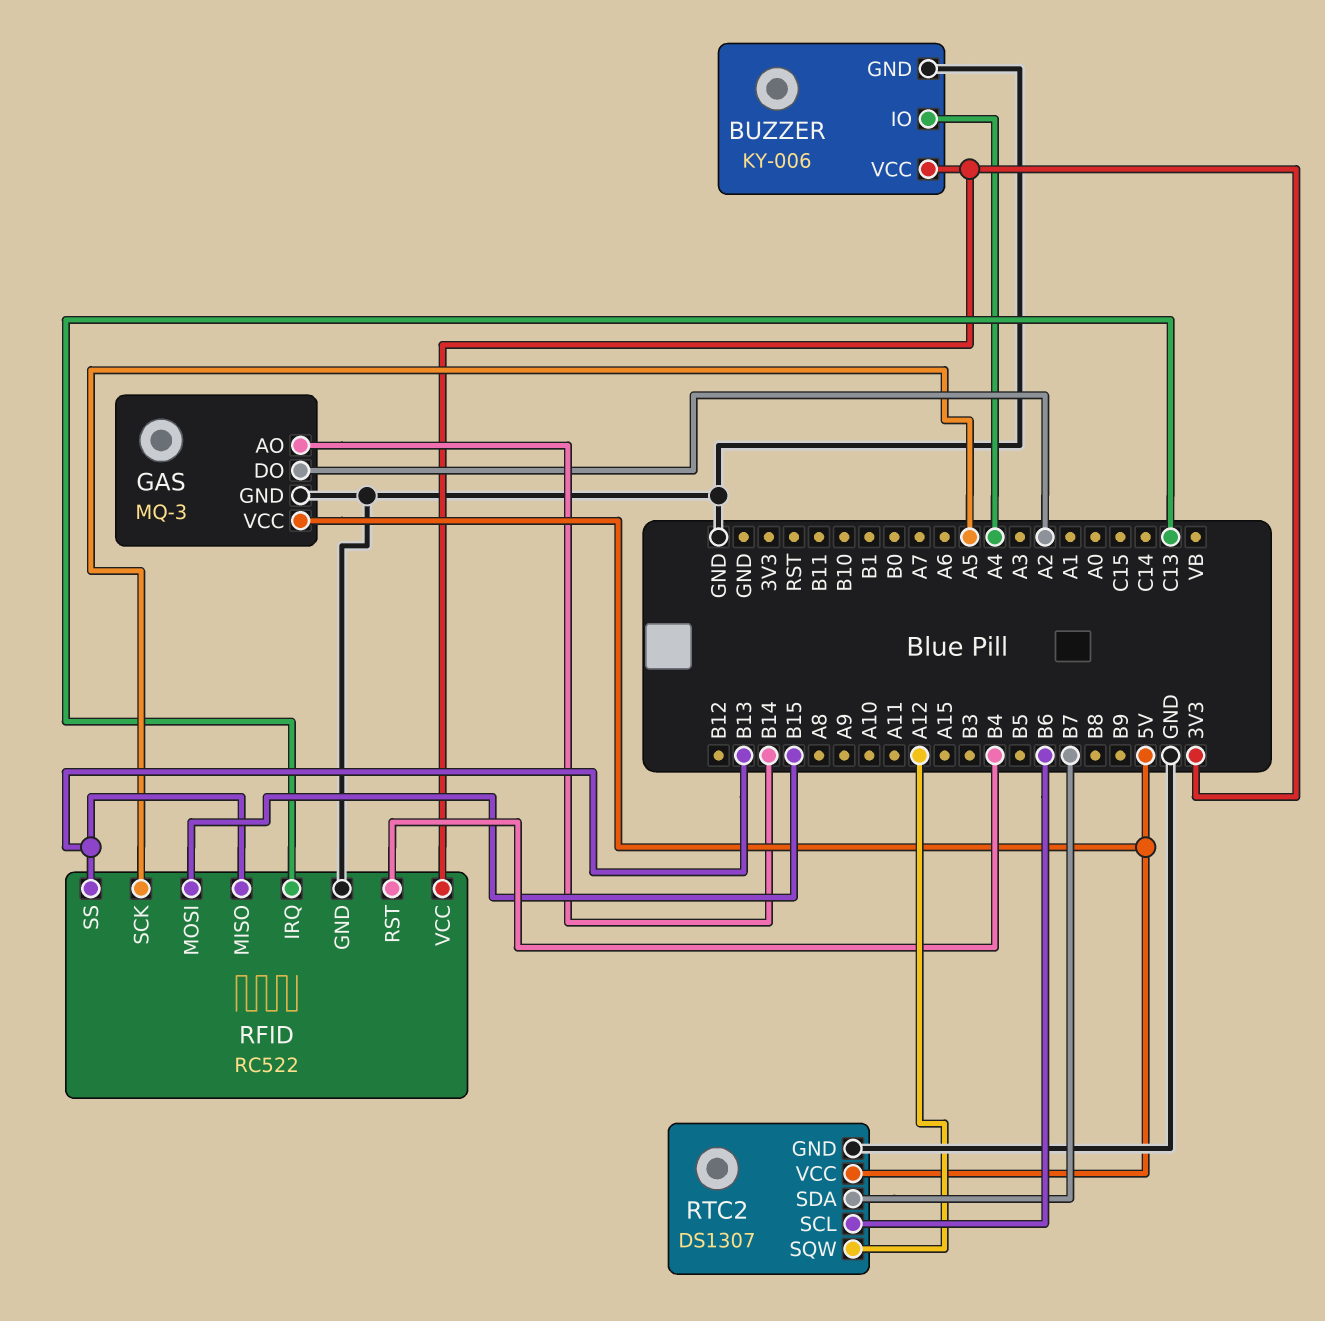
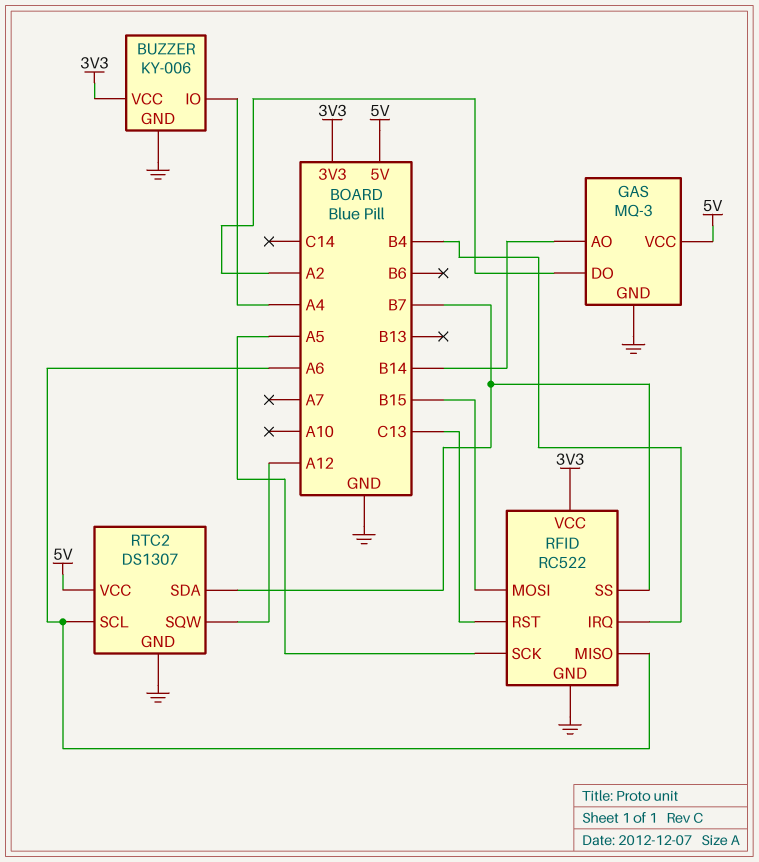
RFID pin IRQ: C13 -> B4
RFID pin MISO: B13 -> A6
RFID pin RST: B4 -> C13
RFID pin SS: B13 -> B7
RTC2 pin SCL: B6 -> A6

